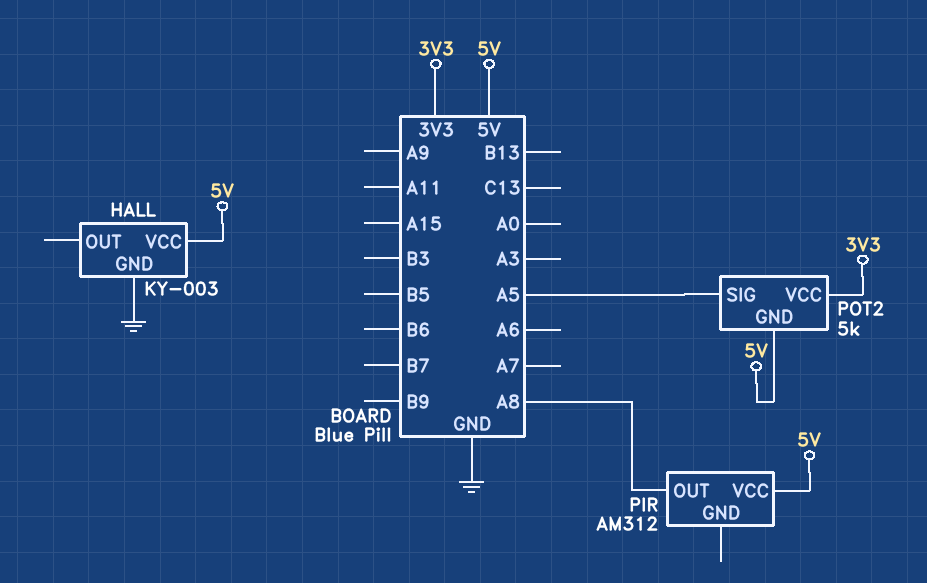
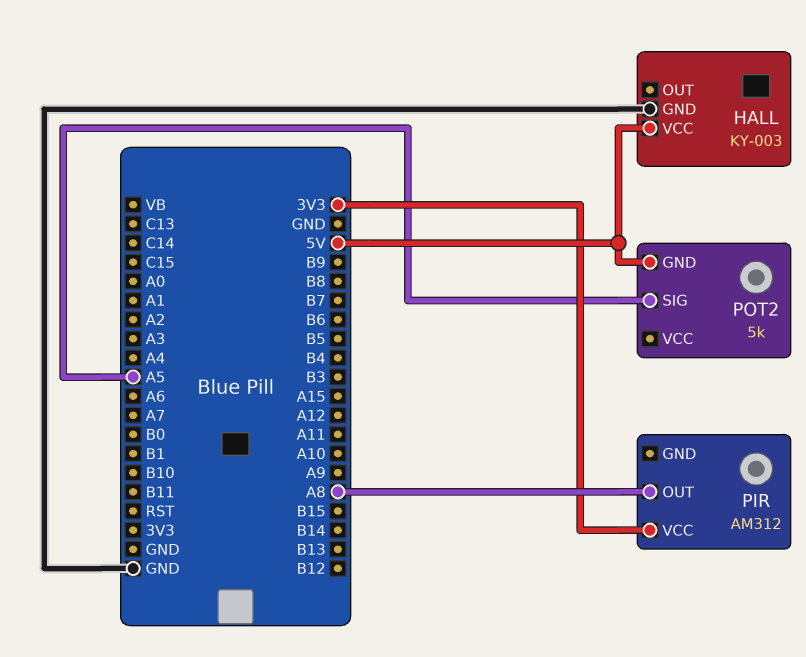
PIR pin VCC: 5V -> 3V3
POT2 pin VCC: 3V3 -> none

